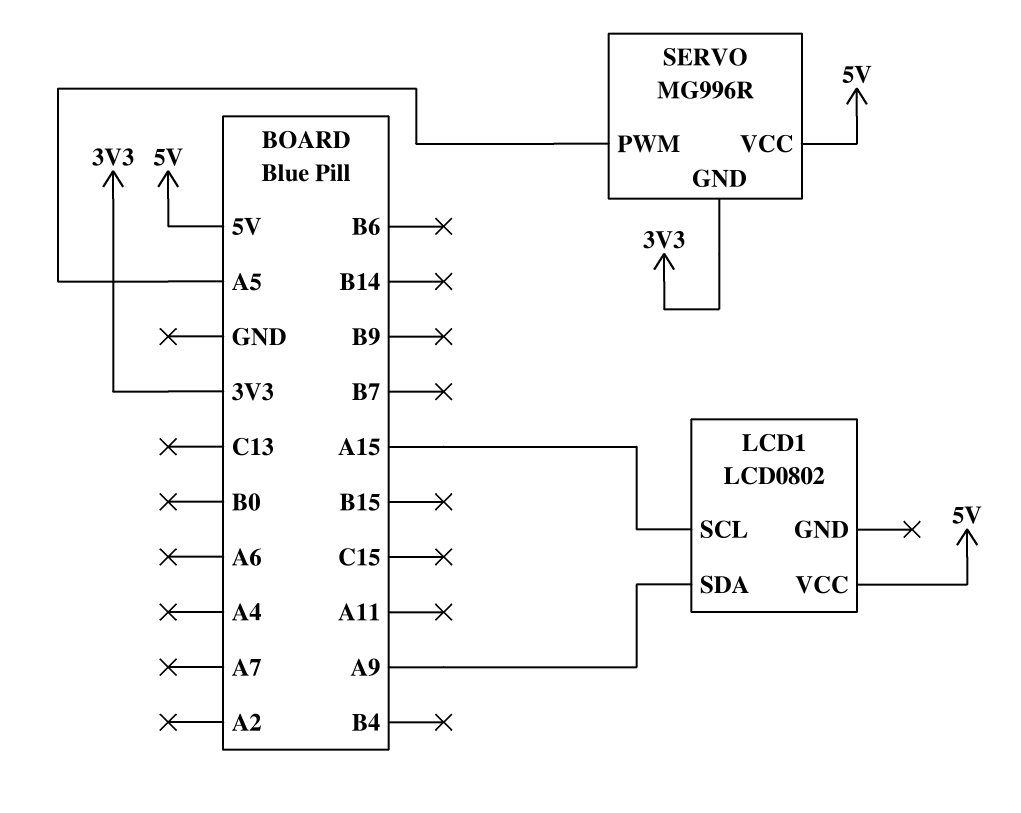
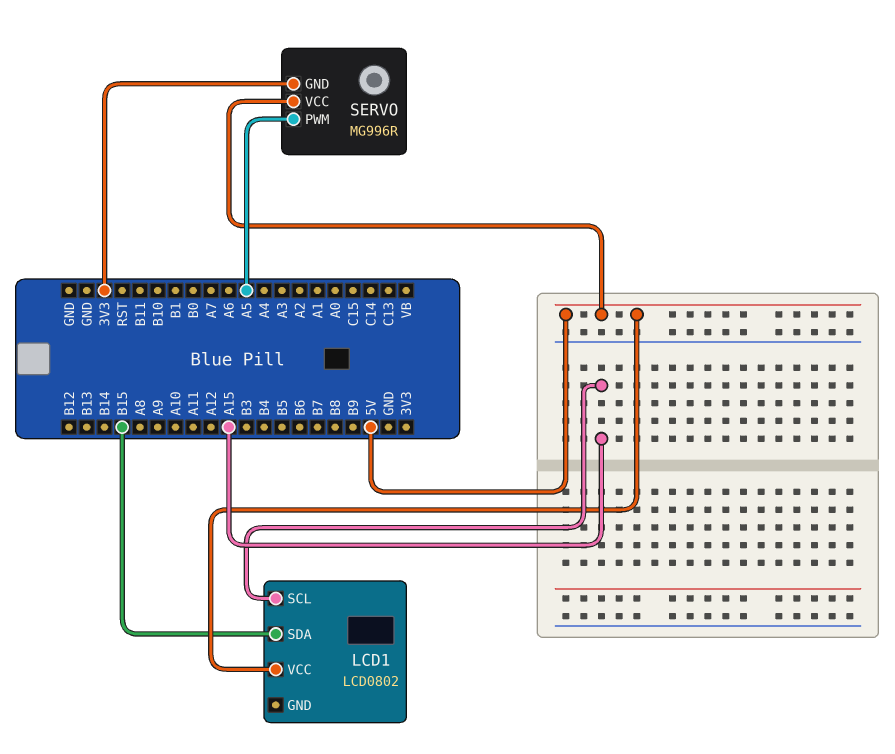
LCD1 pin SDA: A9 -> B15

